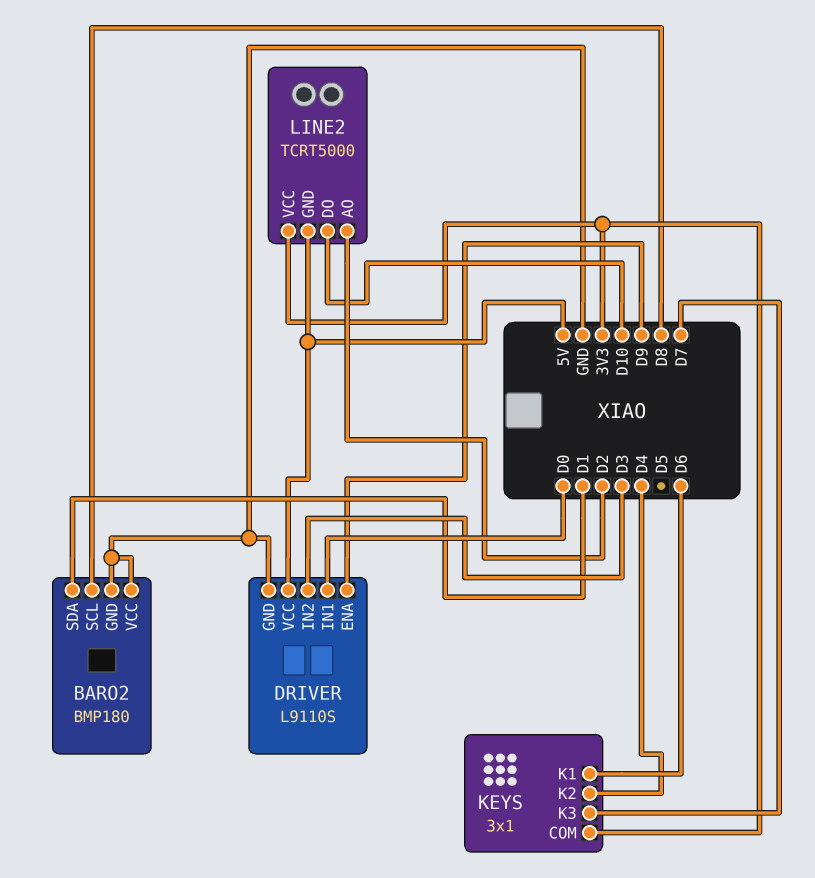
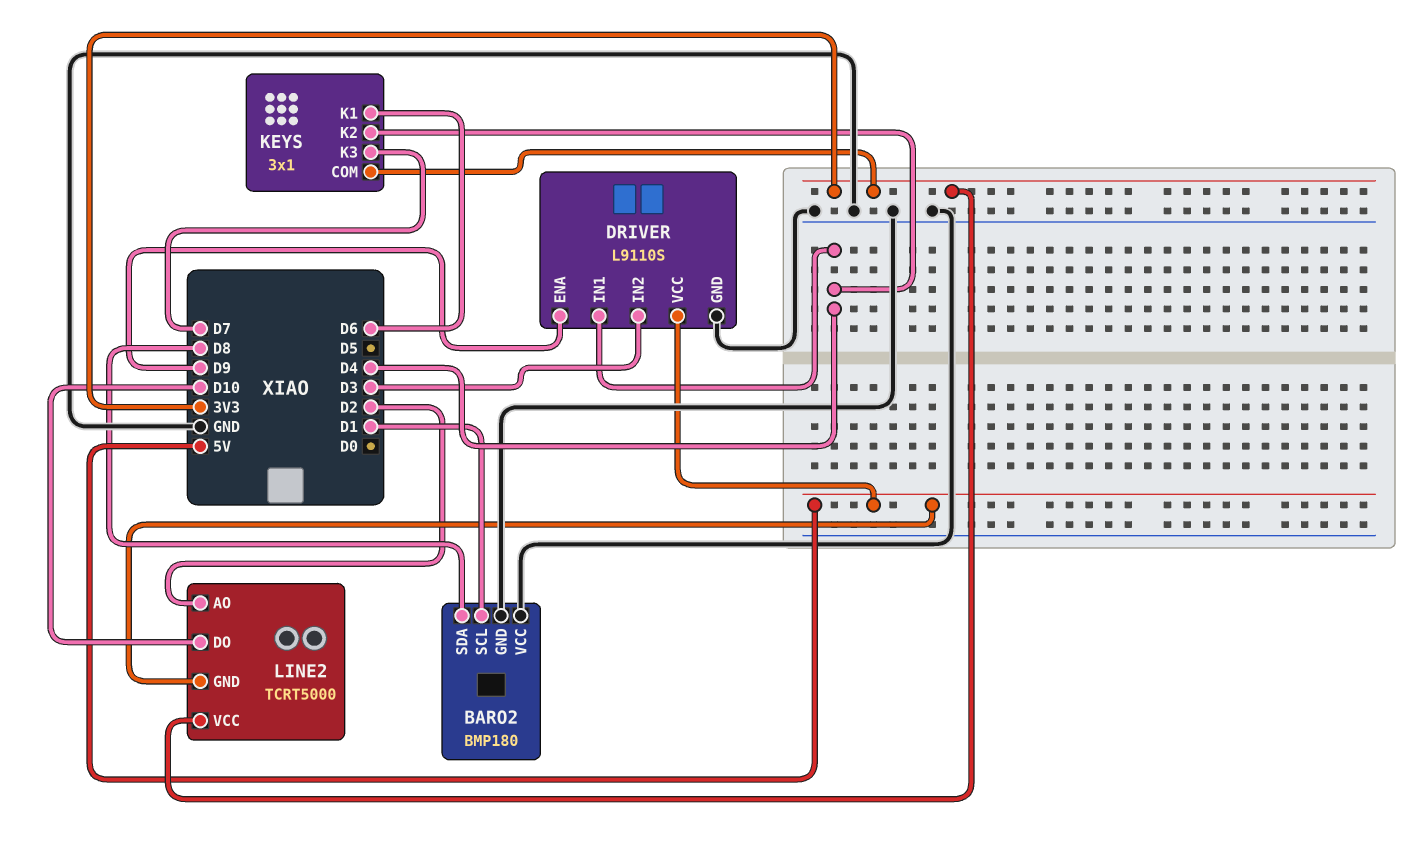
BARO2 pin SCL: D8 -> D1
BARO2 pin SDA: D1 -> D8
DRIVER pin IN1: D0 -> D4

